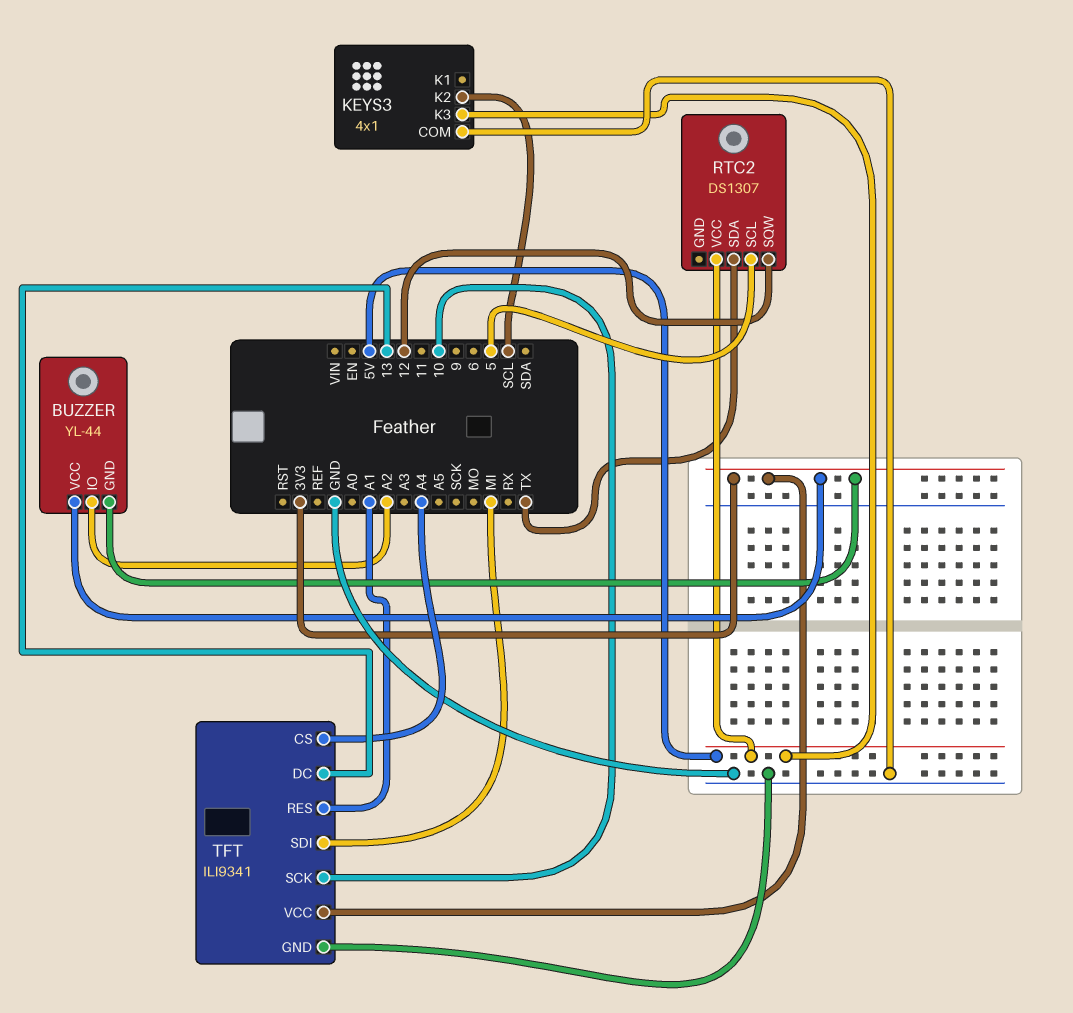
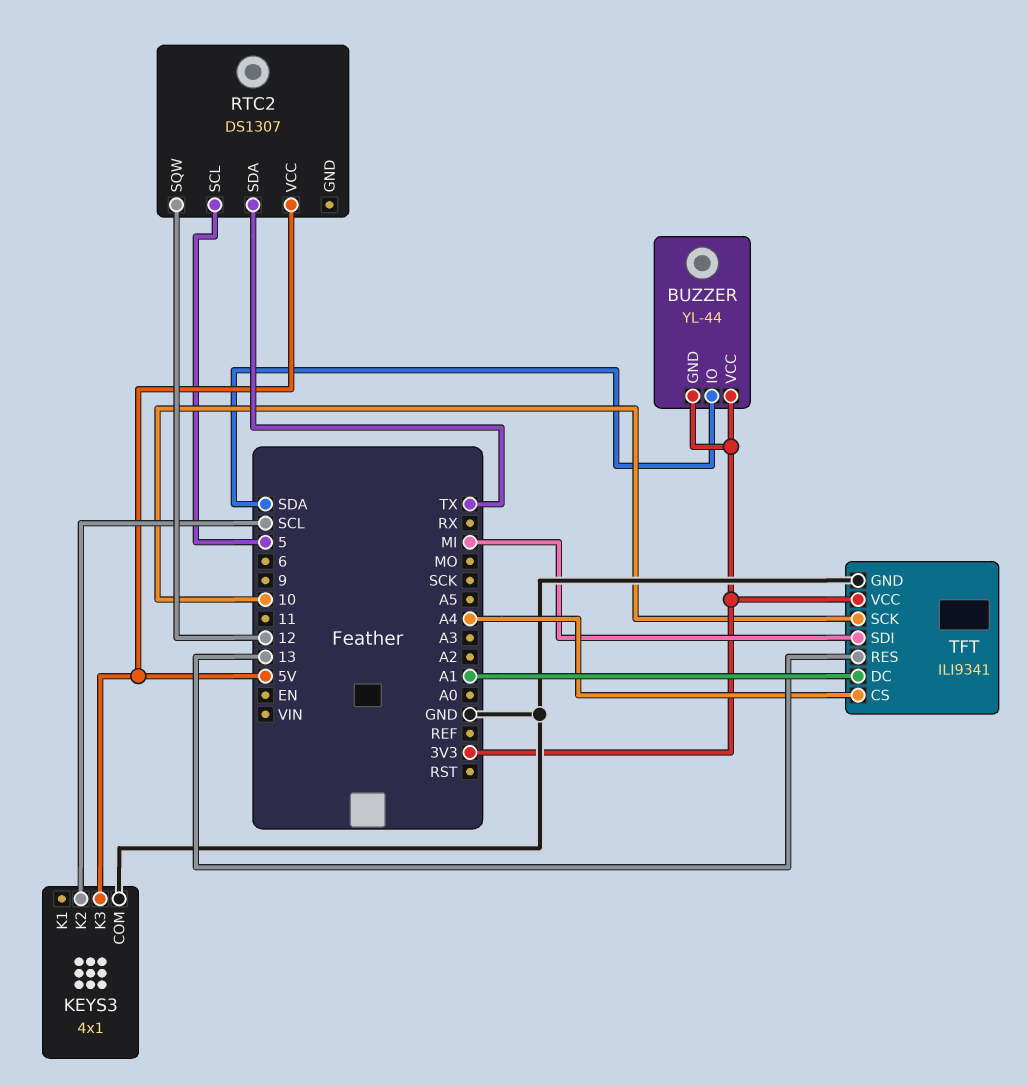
BUZZER pin IO: A2 -> SDA
TFT pin DC: 13 -> A1
TFT pin RES: A1 -> 13

